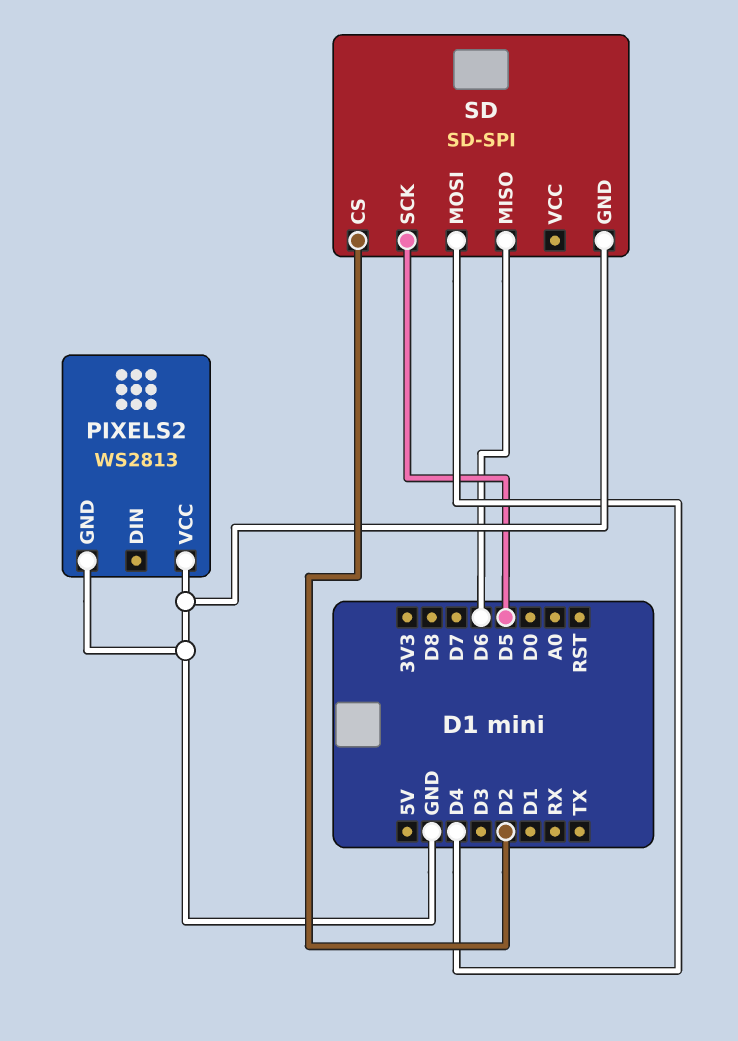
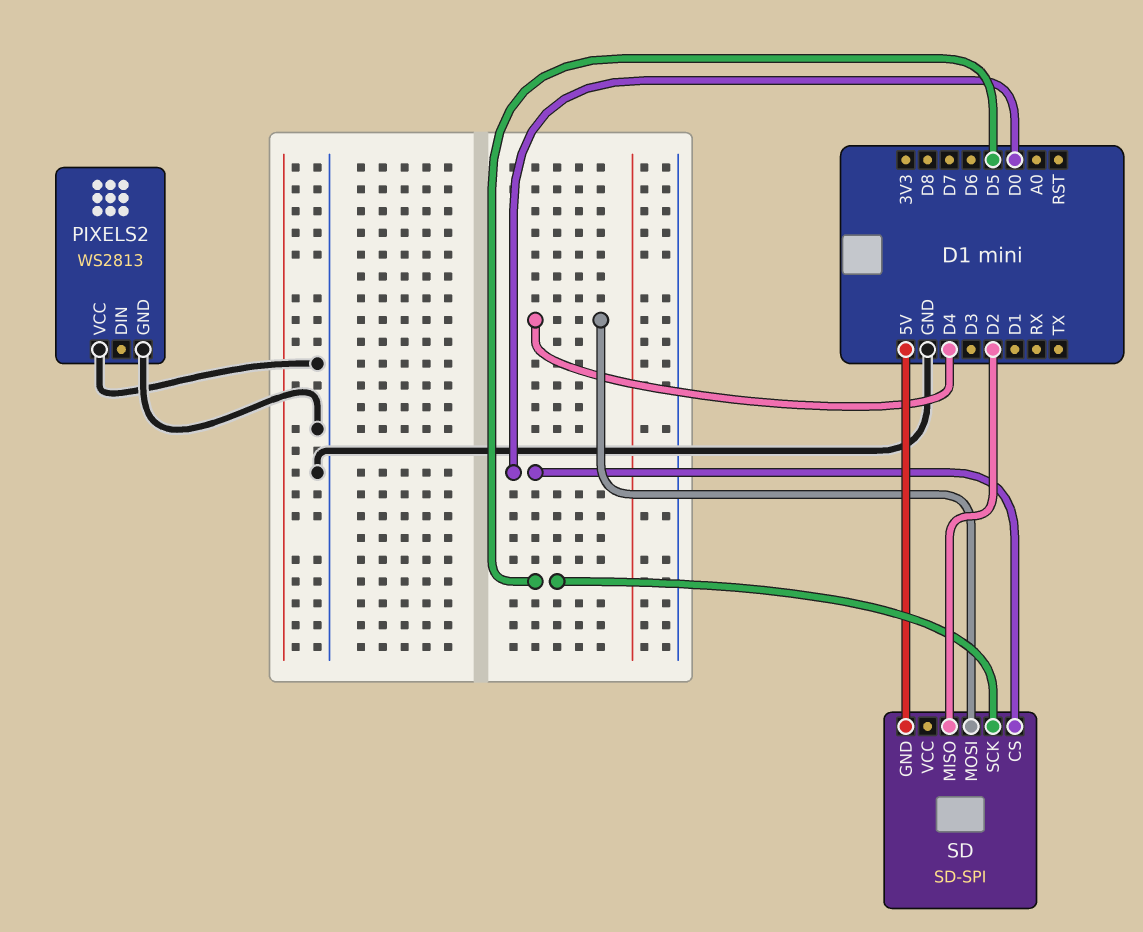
SD pin CS: D2 -> D0
SD pin GND: GND -> 5V
SD pin MISO: D6 -> D2

